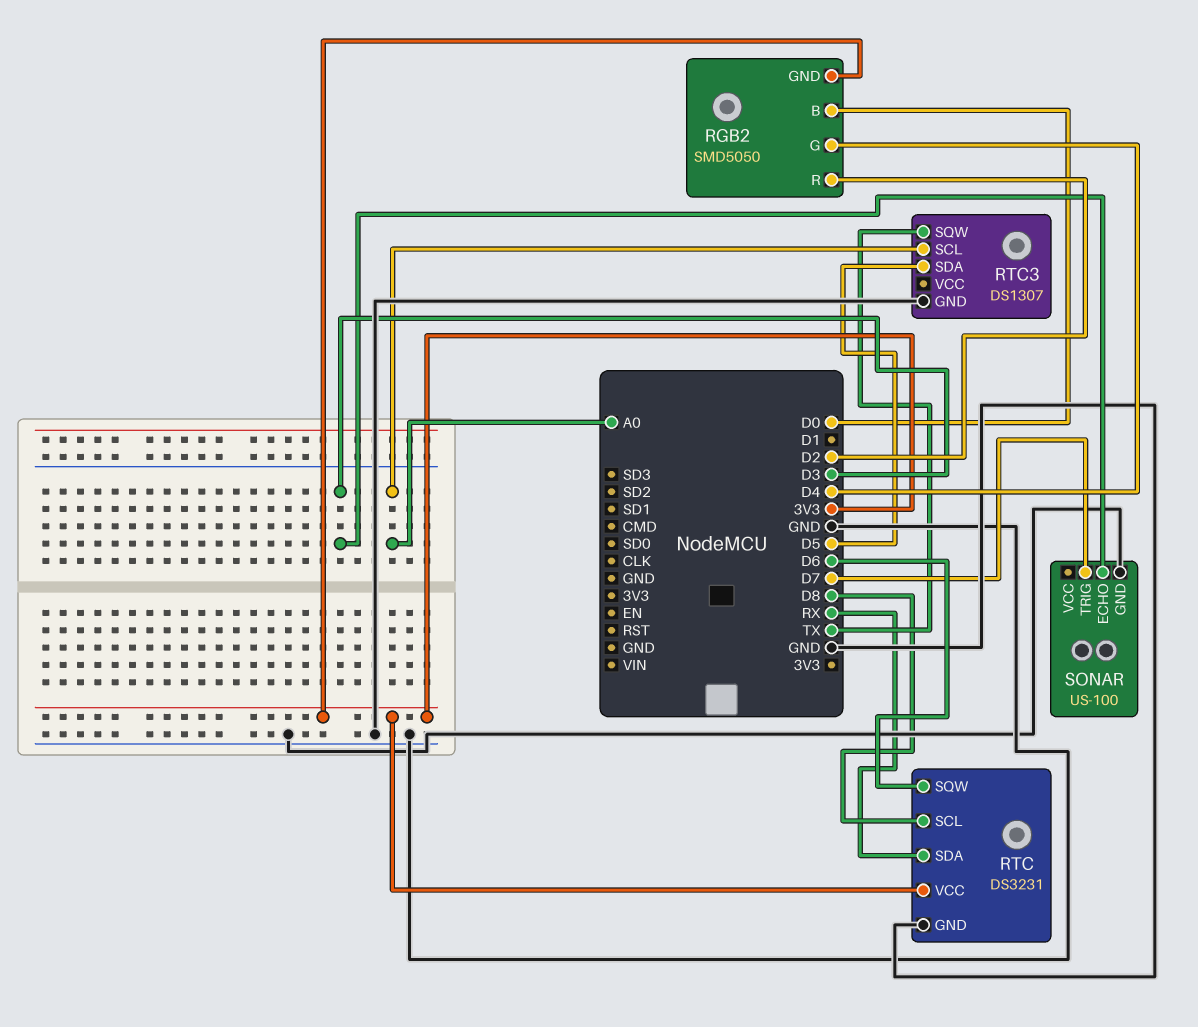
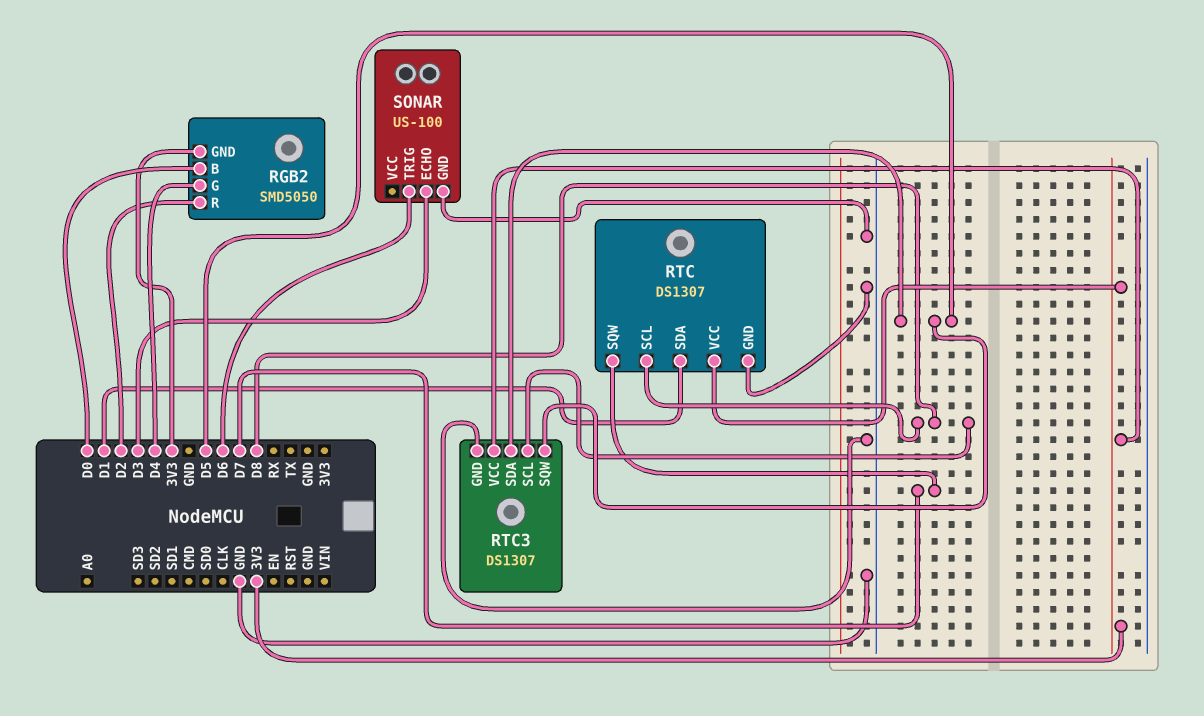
RTC: DS3231 -> DS1307
RTC pin SDA: RX -> D1
RTC pin SQW: D6 -> D7
RTC3 pin SCL: A0 -> D8
RTC3 pin SQW: TX -> D5
RTC3 pin VCC: none -> 3V3
SONAR pin TRIG: D7 -> D6

